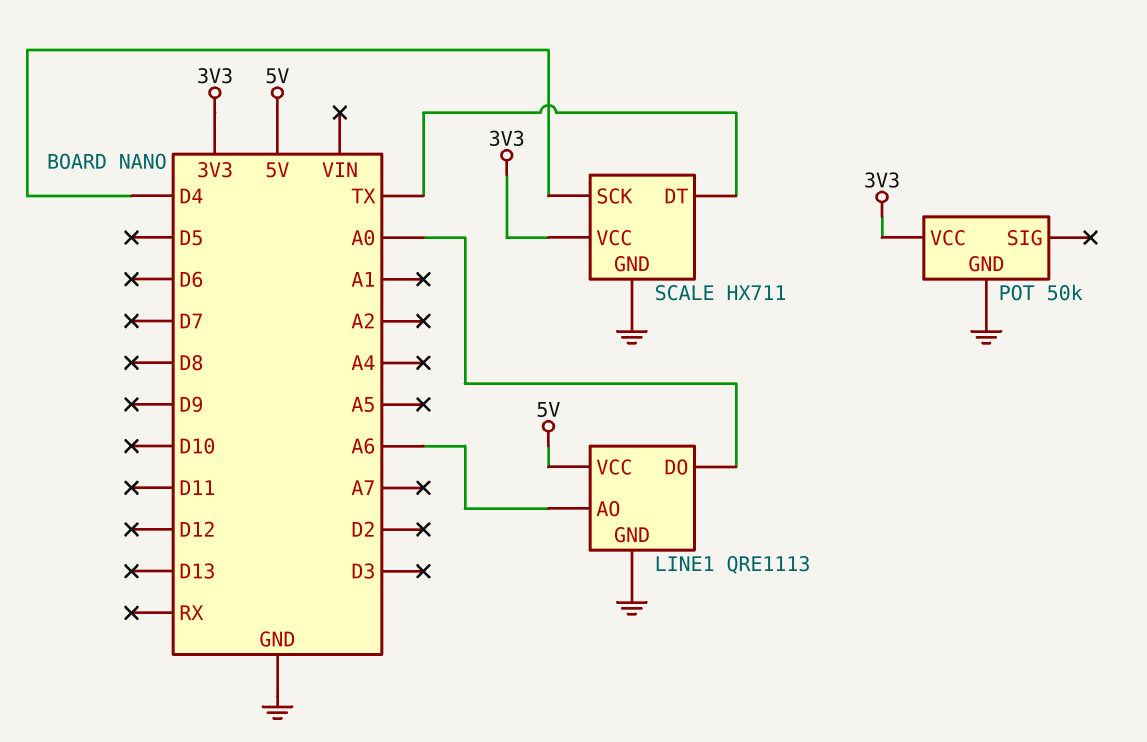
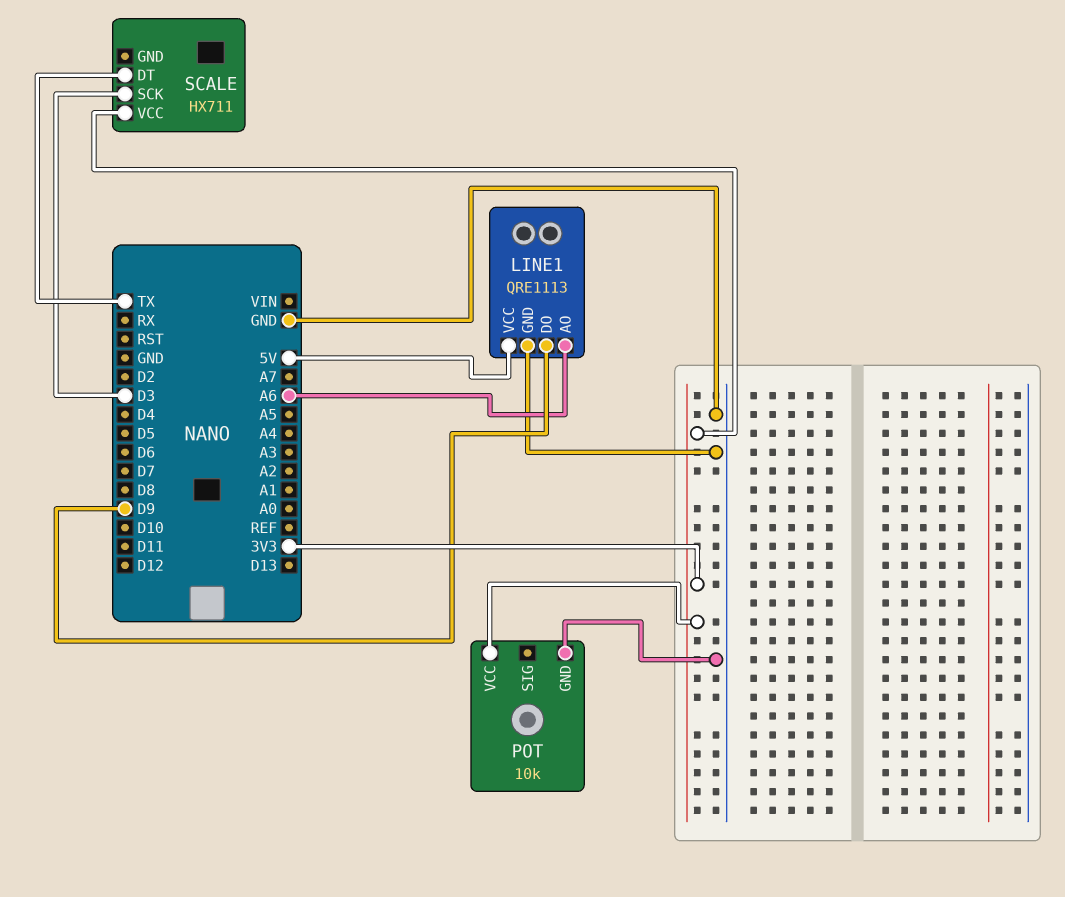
LINE1 pin DO: A0 -> D9
POT: 50k -> 10k
SCALE pin GND: GND -> none
SCALE pin SCK: D4 -> D3

